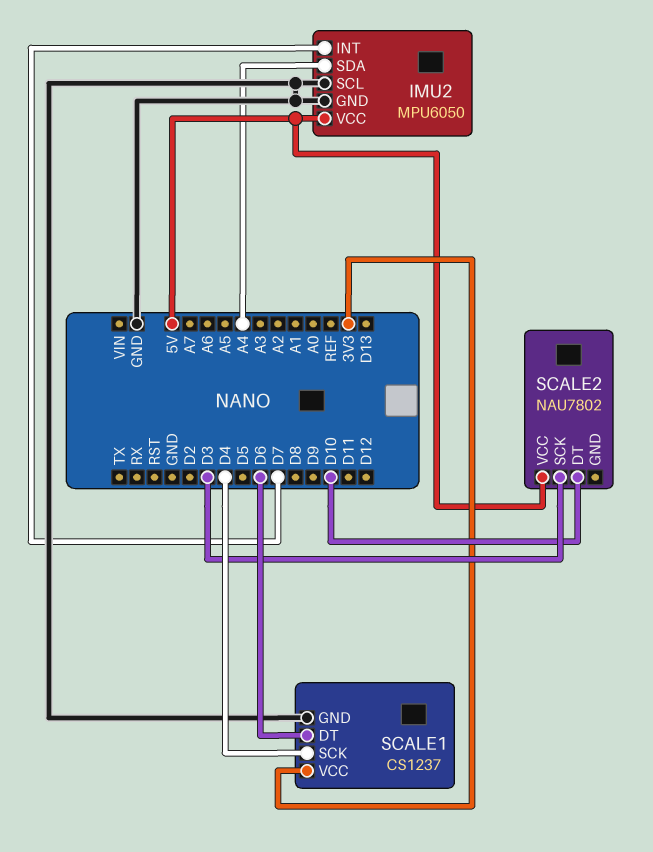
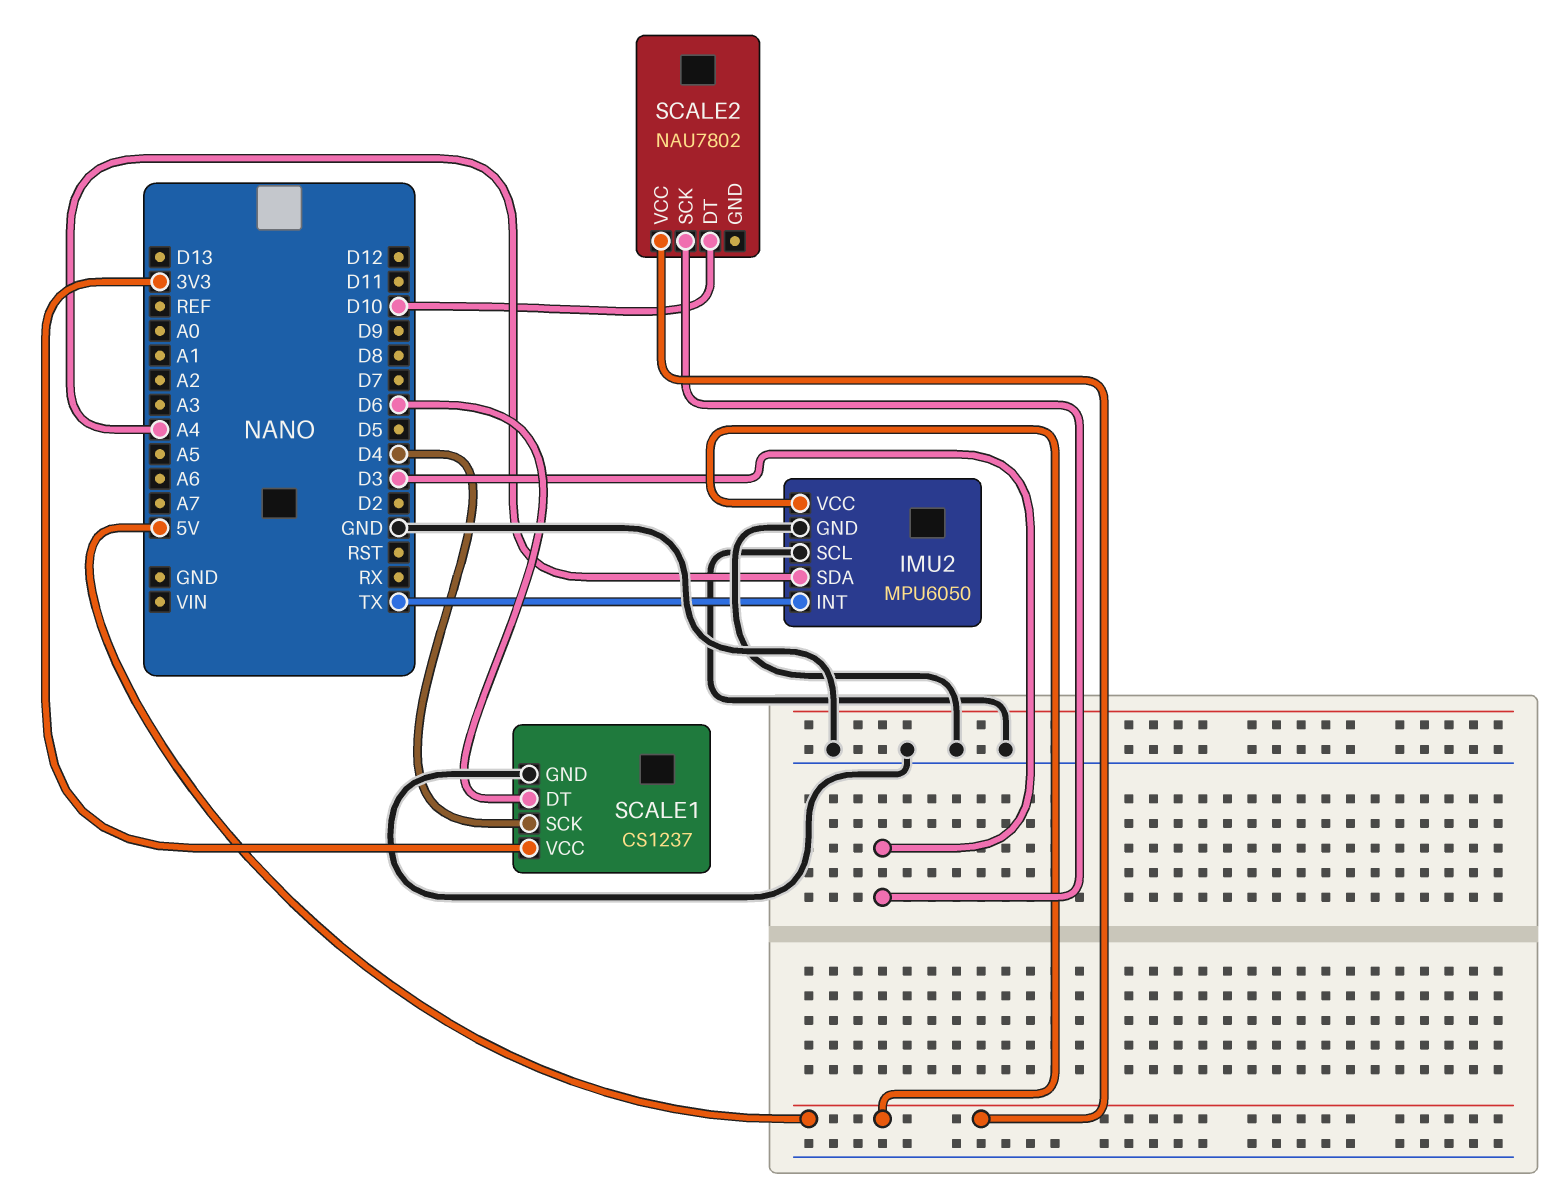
IMU2 pin INT: D7 -> TX

